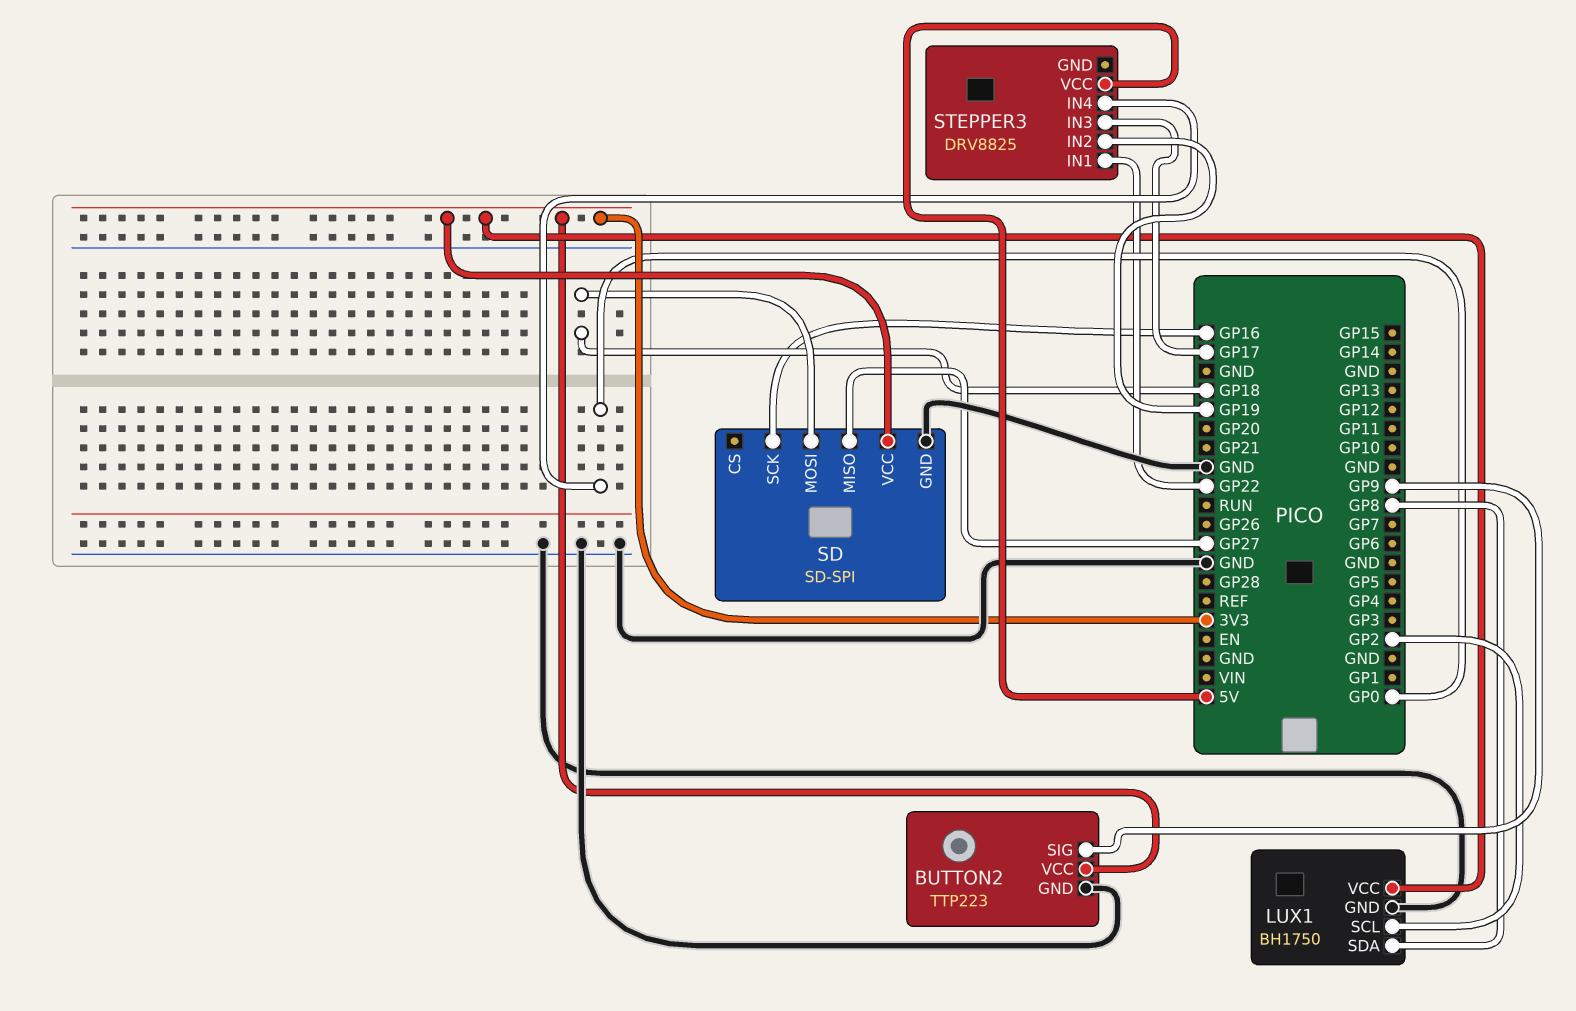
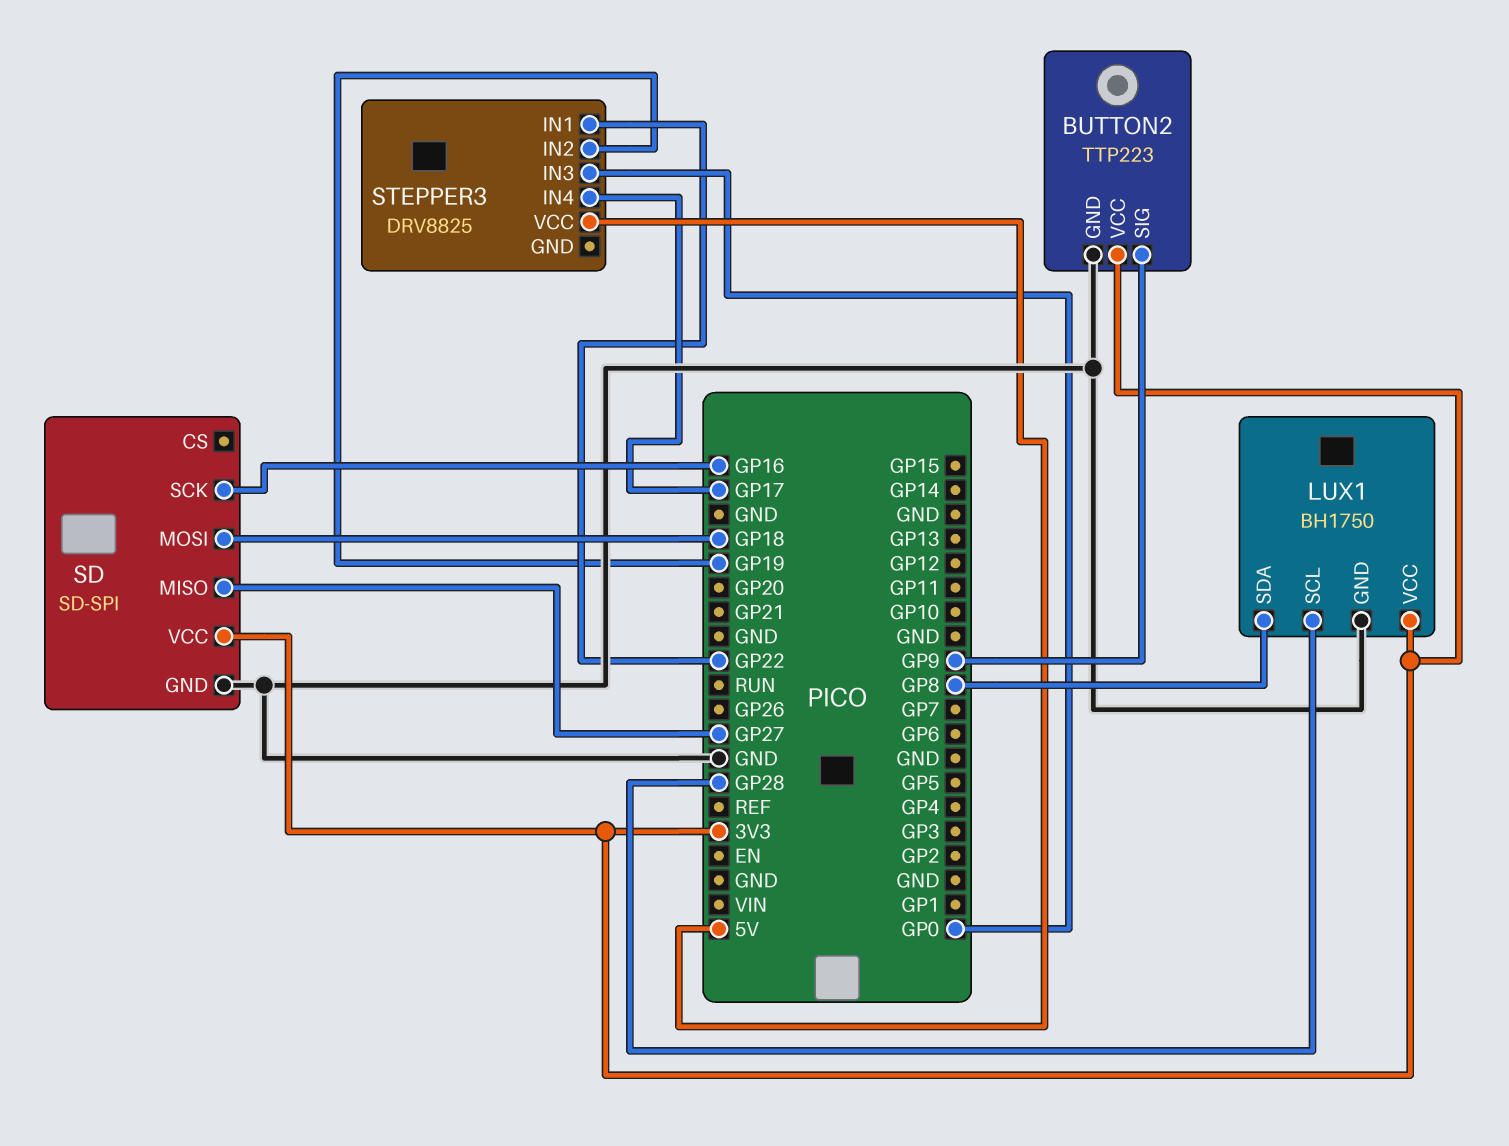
LUX1 pin SCL: GP2 -> GP28
STEPPER3 pin IN3: GP17 -> GP0
STEPPER3 pin IN4: GP0 -> GP17

